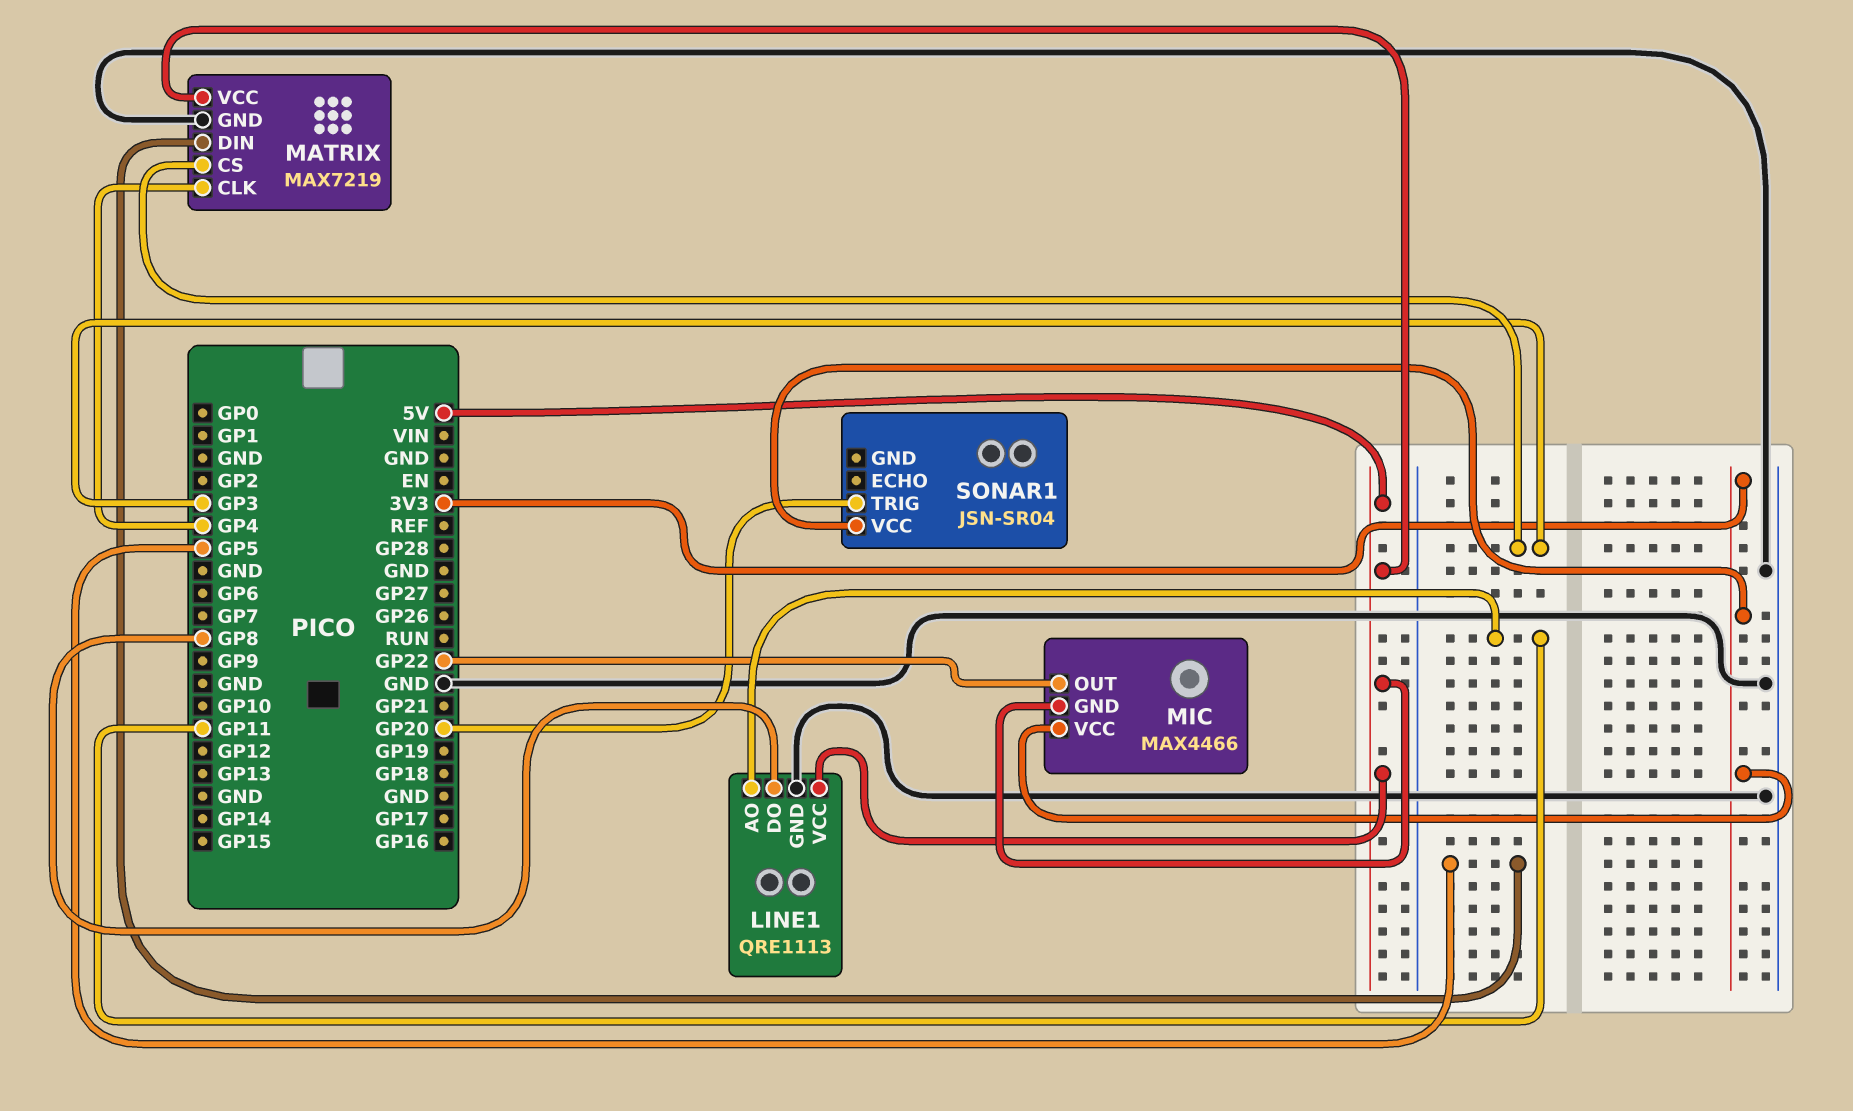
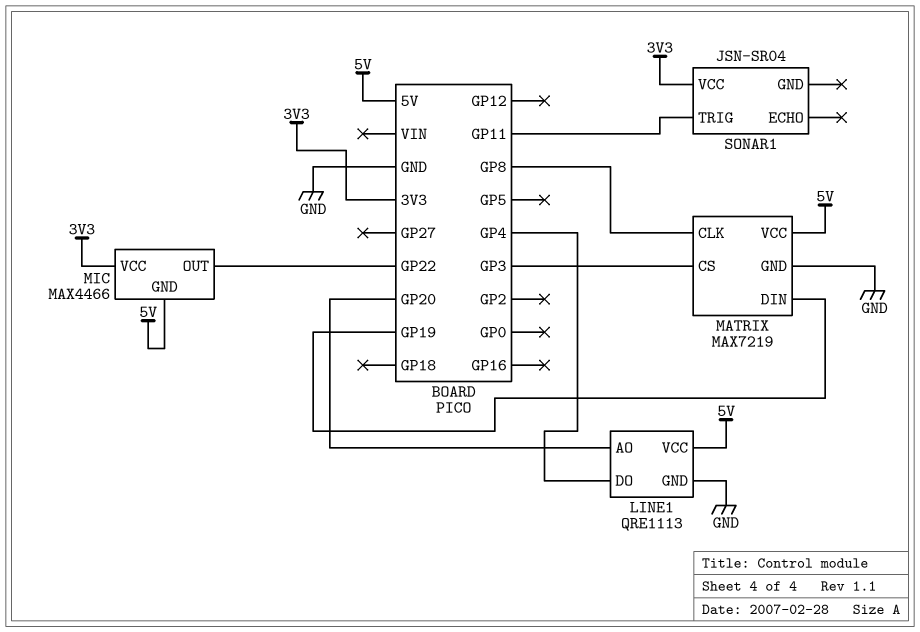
LINE1 pin AO: GP11 -> GP20
LINE1 pin DO: GP8 -> GP4
MATRIX pin CLK: GP4 -> GP8
MATRIX pin DIN: GP5 -> GP19
SONAR1 pin TRIG: GP20 -> GP11

